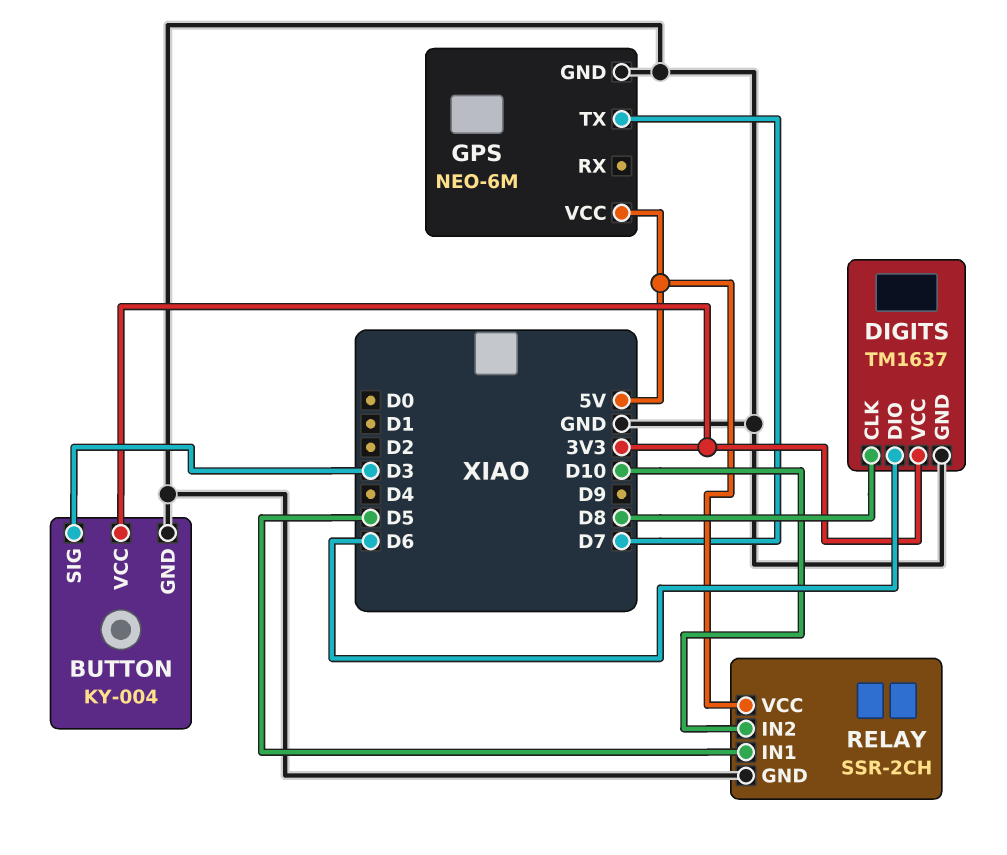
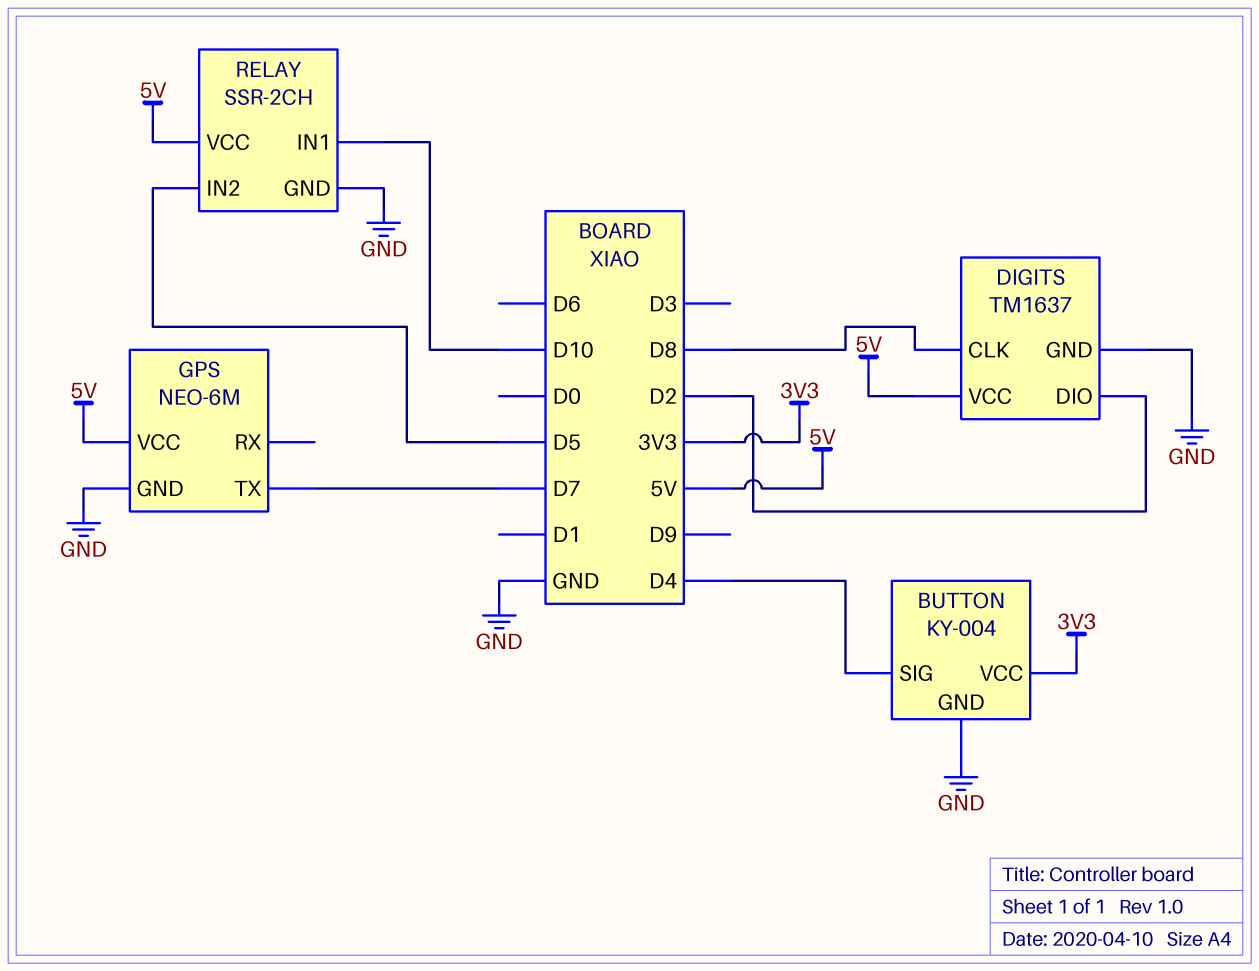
BUTTON pin SIG: D3 -> D4
DIGITS pin DIO: D6 -> D2
DIGITS pin VCC: 3V3 -> 5V
RELAY pin IN1: D5 -> D10
RELAY pin IN2: D10 -> D5

